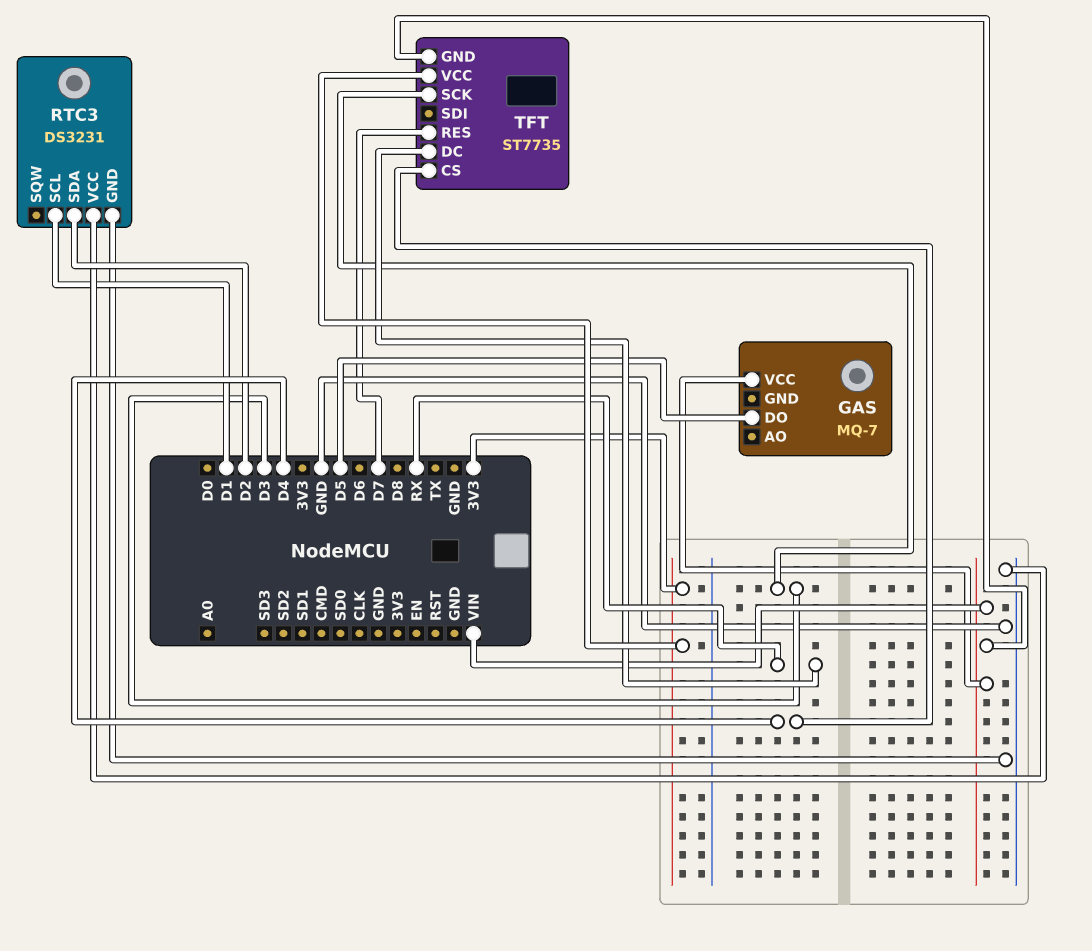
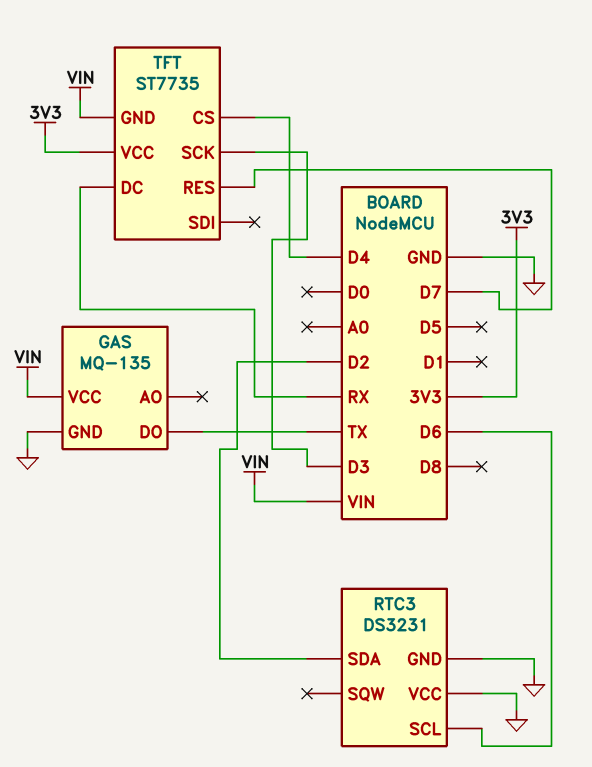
GAS: MQ-7 -> MQ-135
GAS pin DO: D5 -> TX
GAS pin GND: none -> GND
RTC3 pin SCL: D1 -> D6

